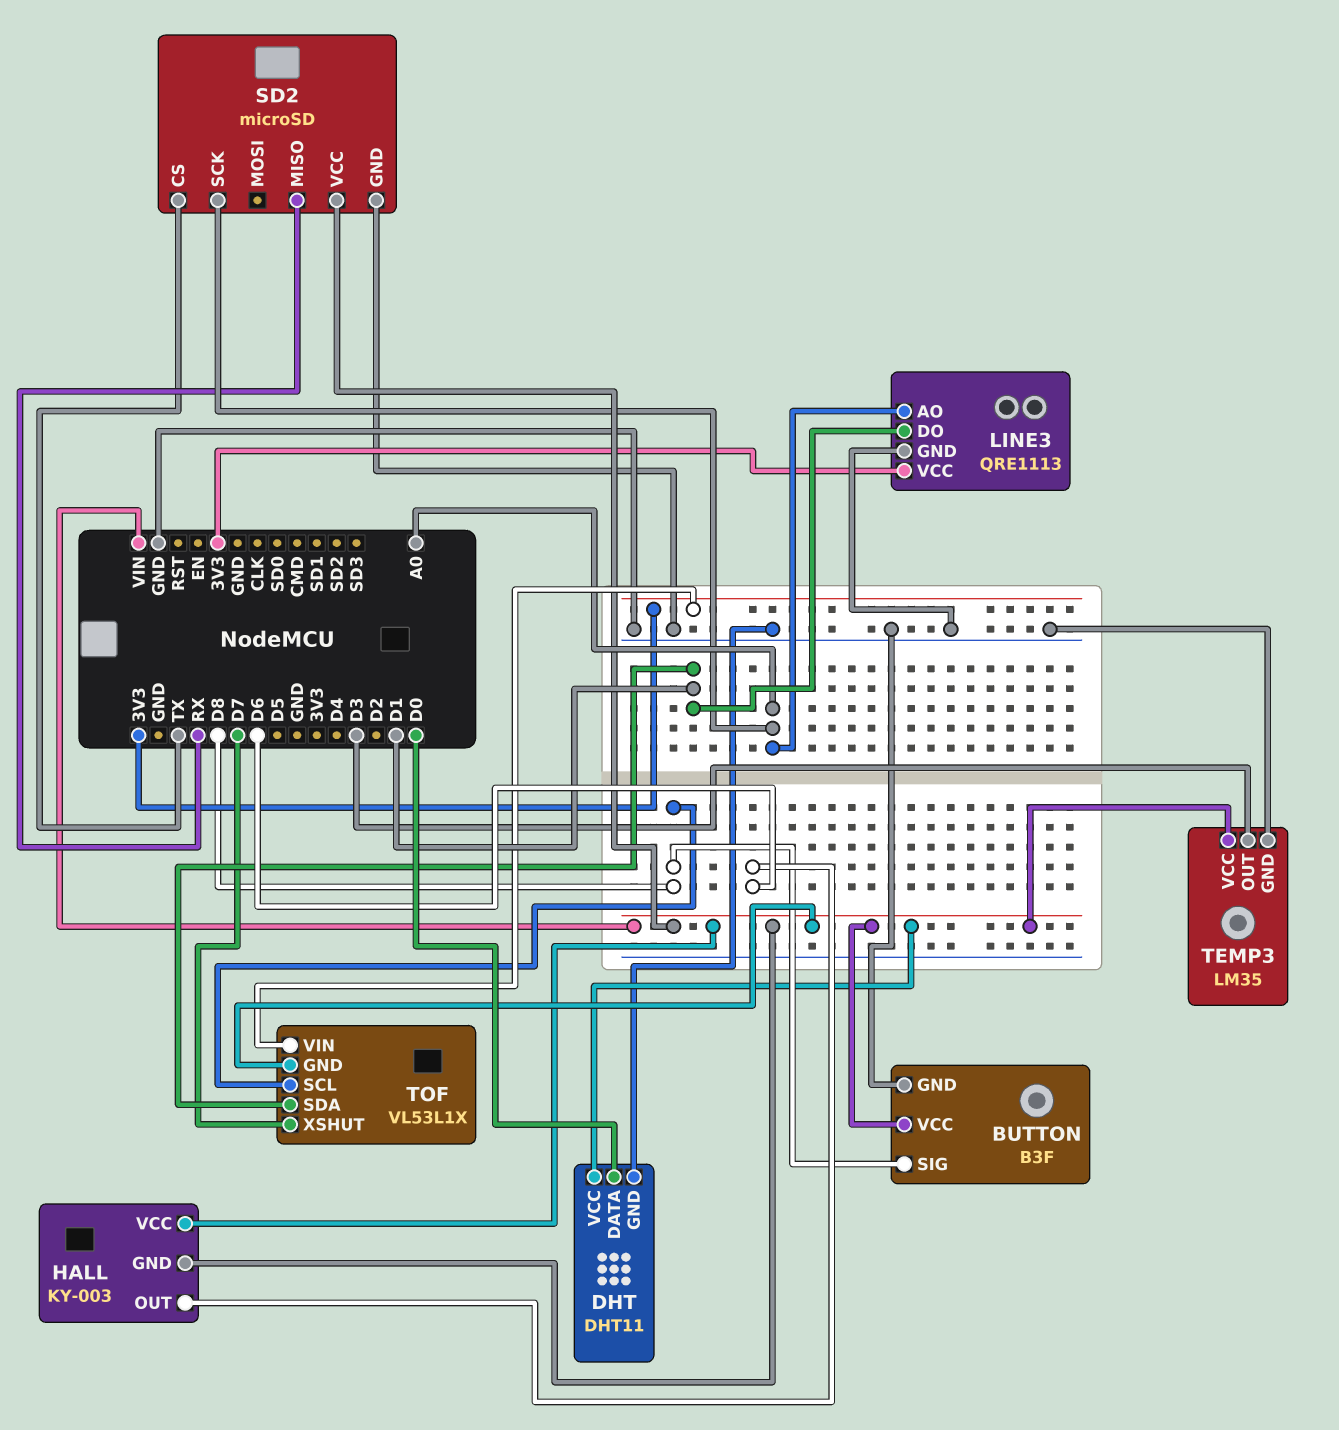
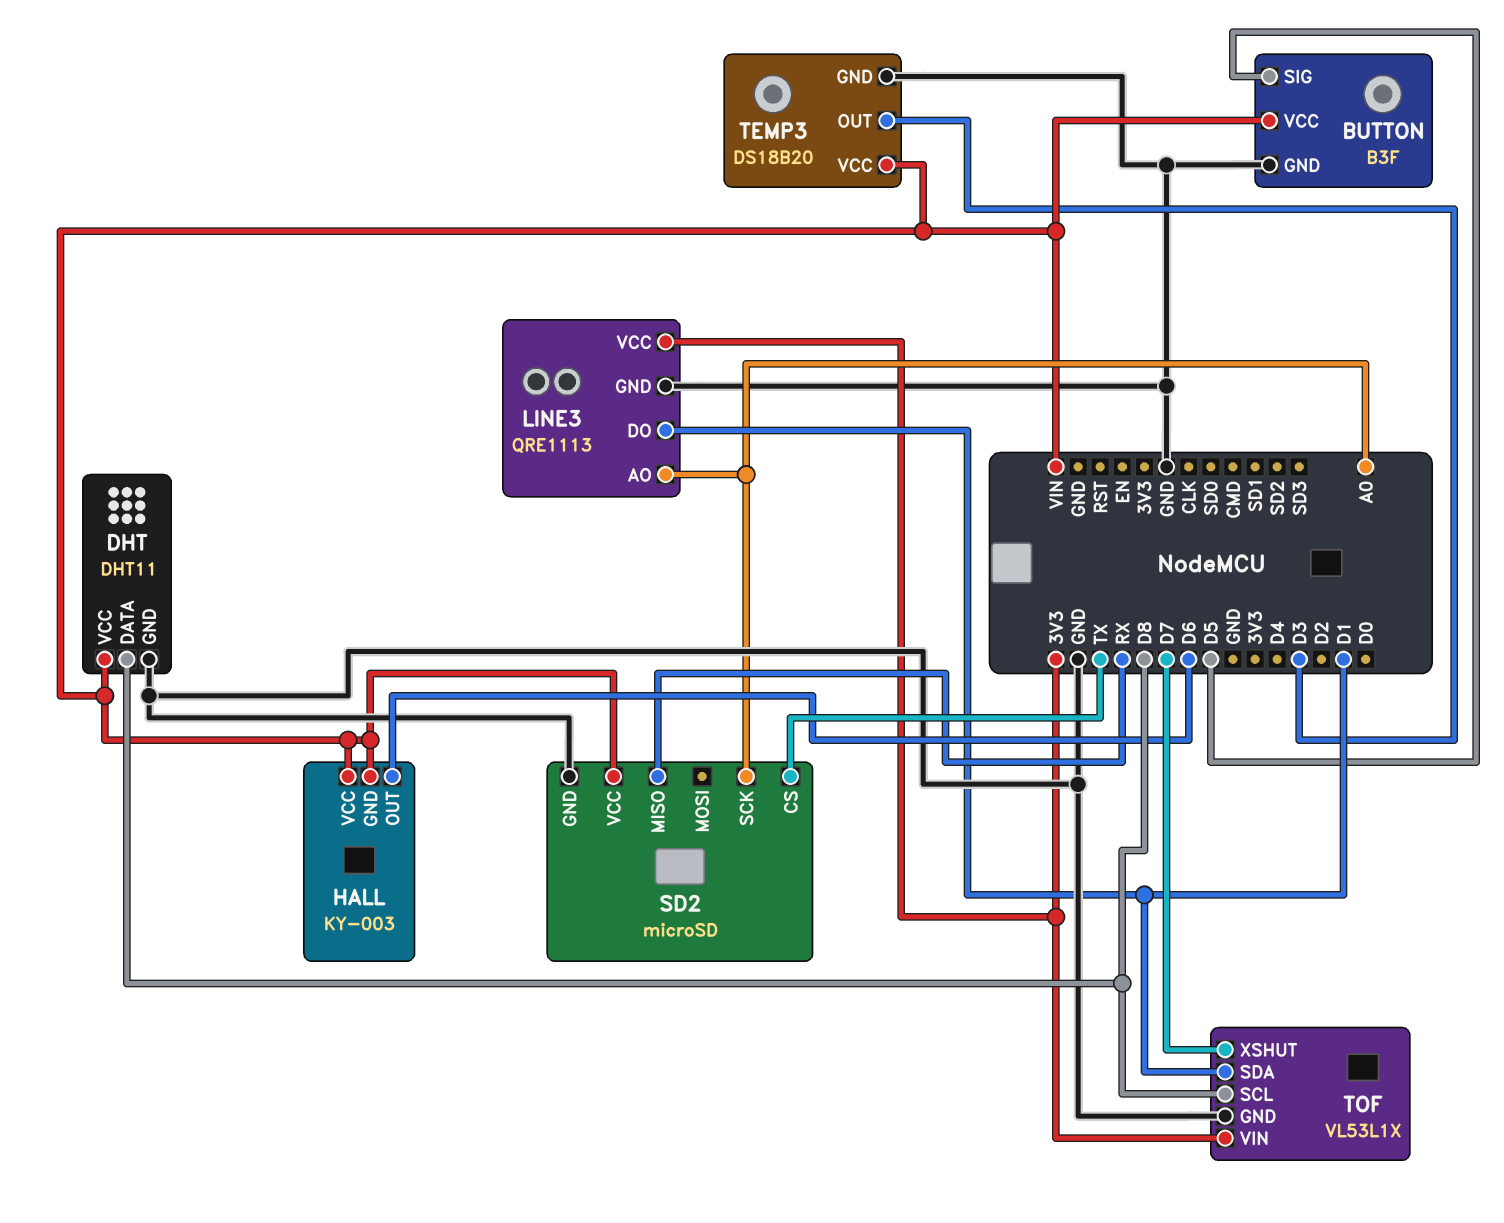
BUTTON pin SIG: D8 -> D5
DHT pin DATA: D0 -> D8
TEMP3: LM35 -> DS18B20
TOF pin GND: VIN -> GND

